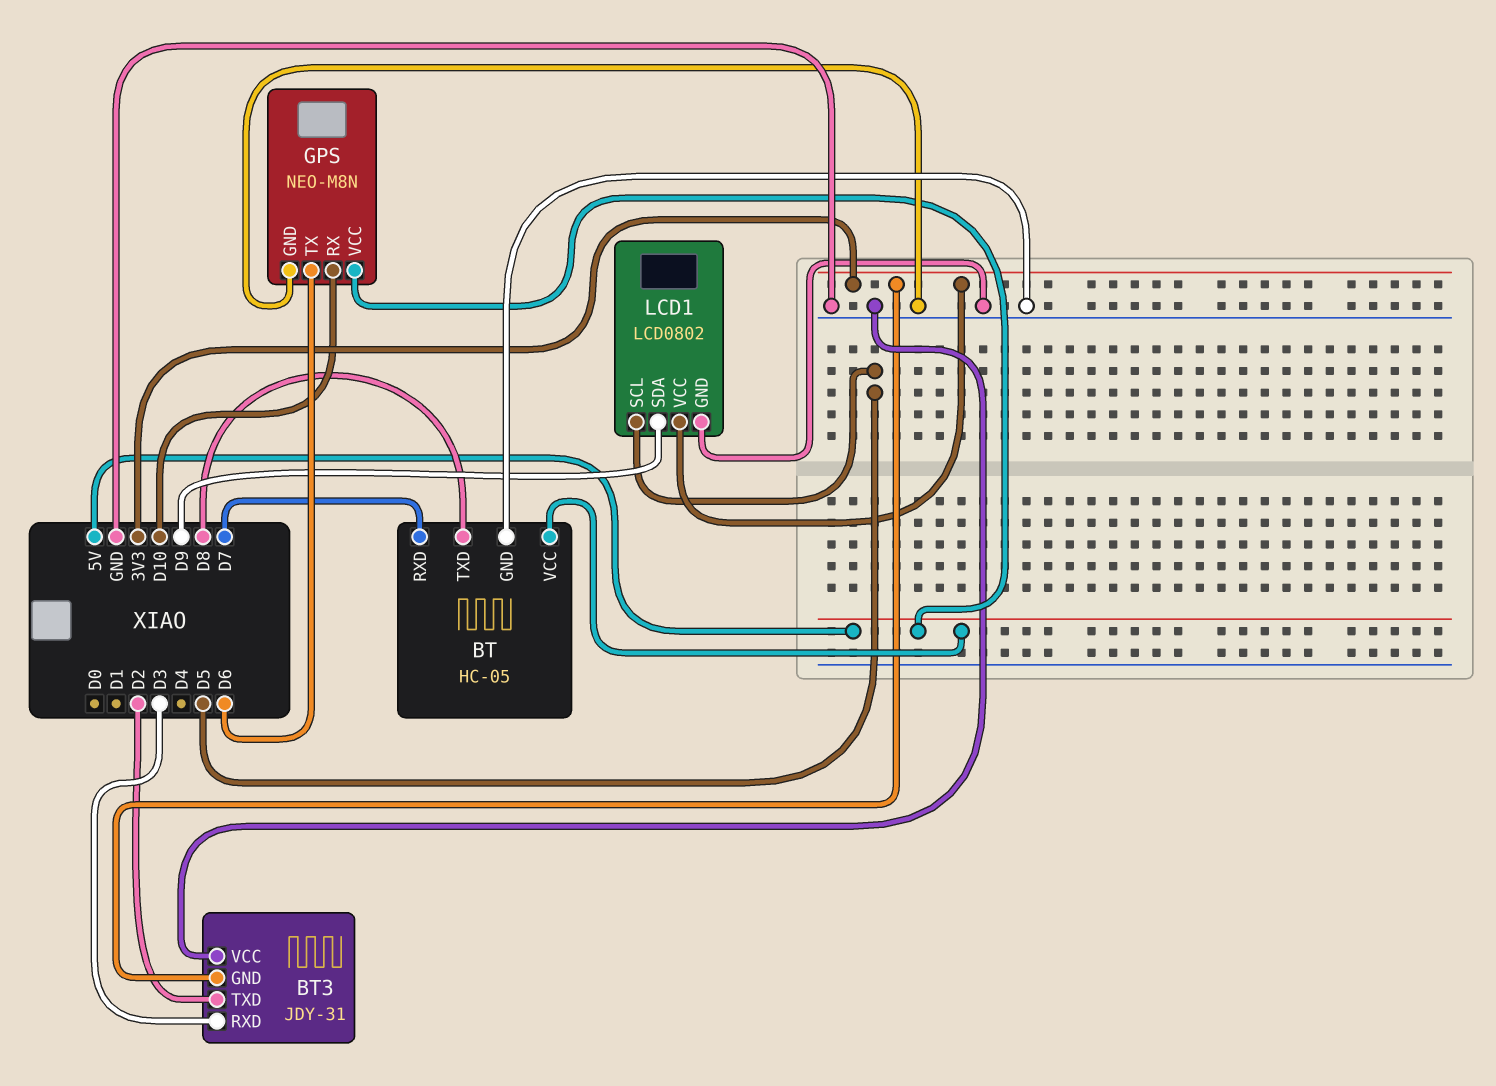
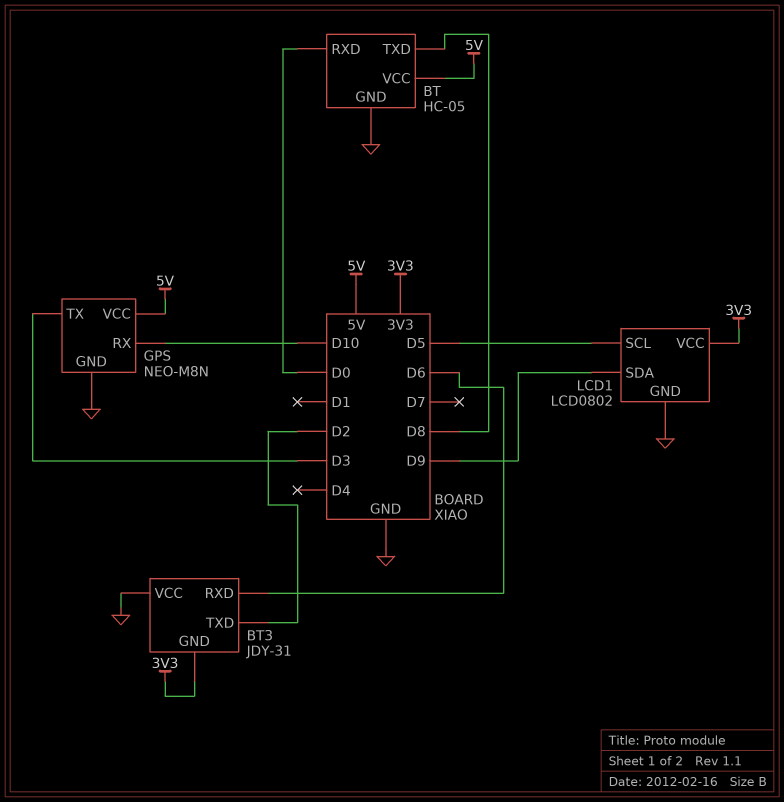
BT pin RXD: D7 -> D0
BT3 pin RXD: D3 -> D6
GPS pin TX: D6 -> D3

